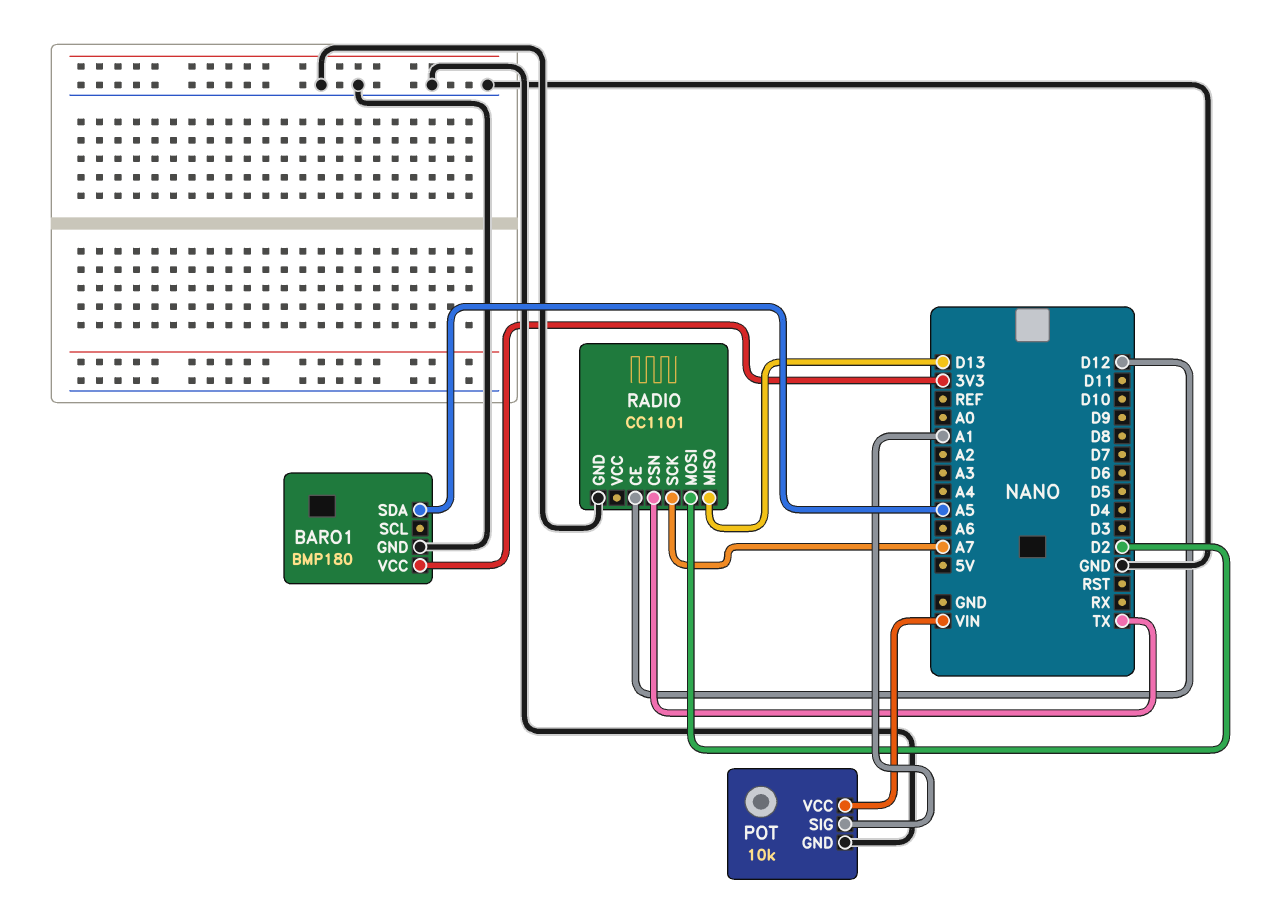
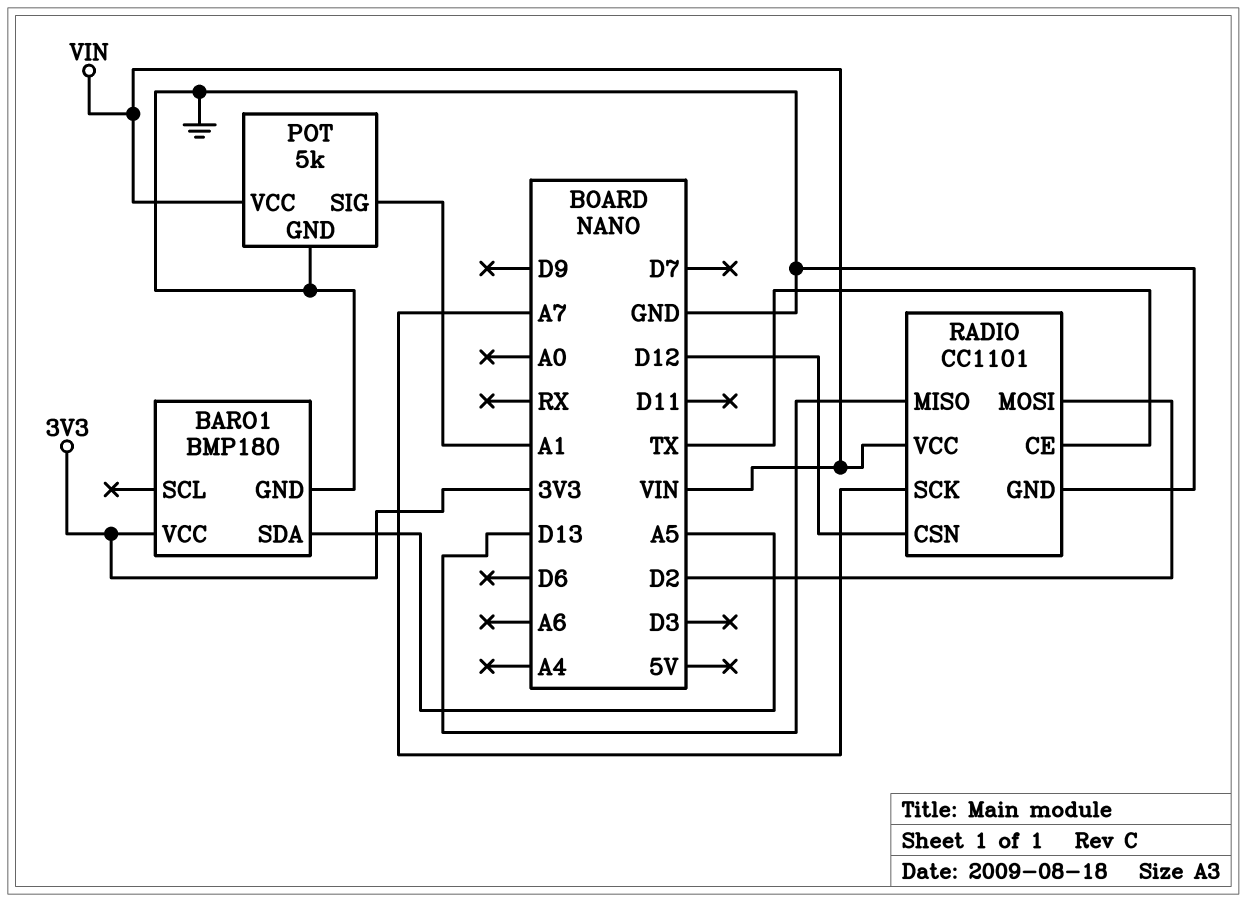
POT: 10k -> 5k
RADIO pin CE: D12 -> TX
RADIO pin CSN: TX -> D12
RADIO pin VCC: none -> VIN

